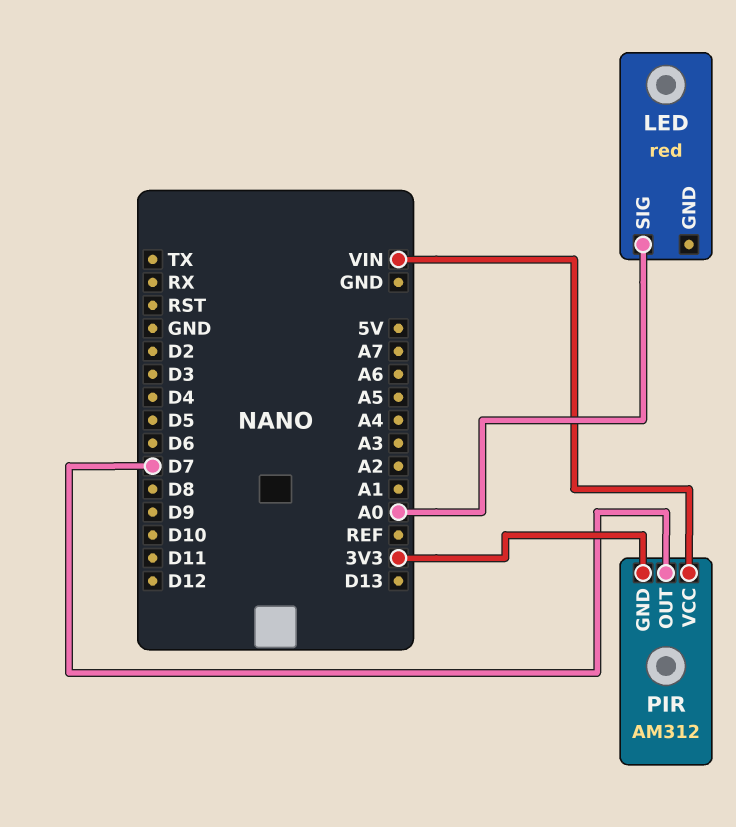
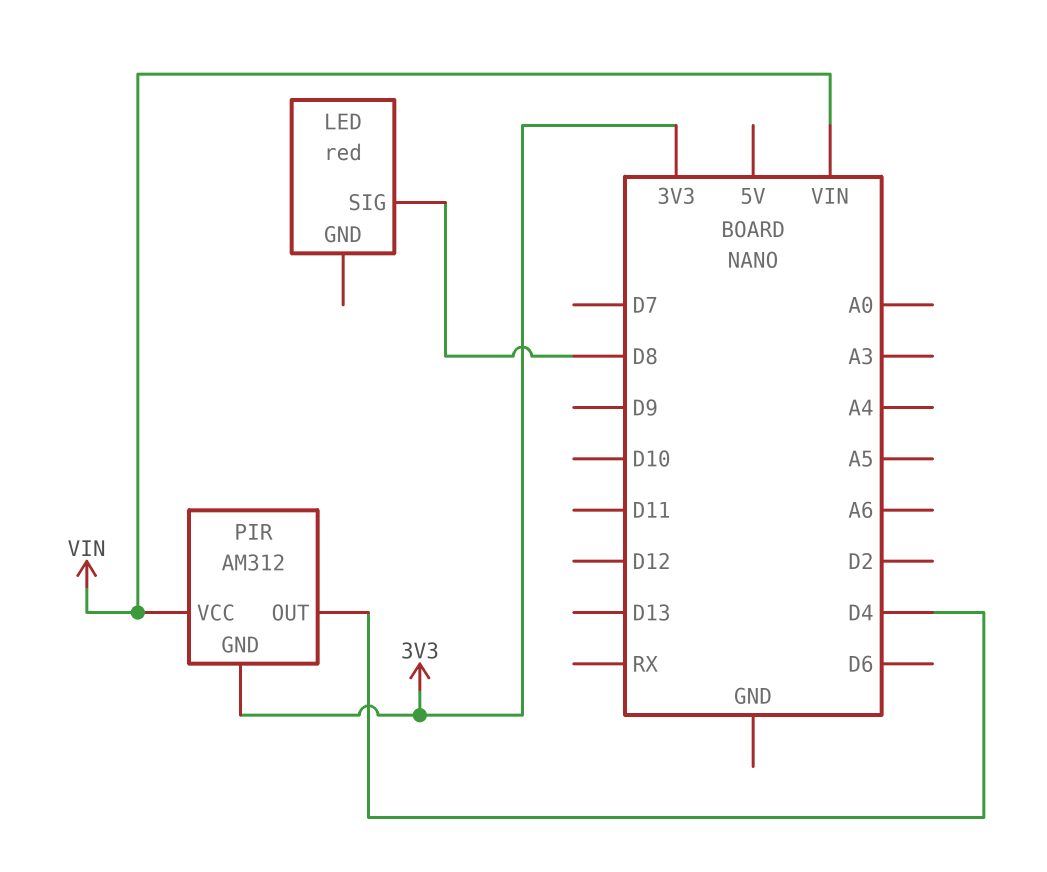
LED pin SIG: A0 -> D8
PIR pin OUT: D7 -> D4

